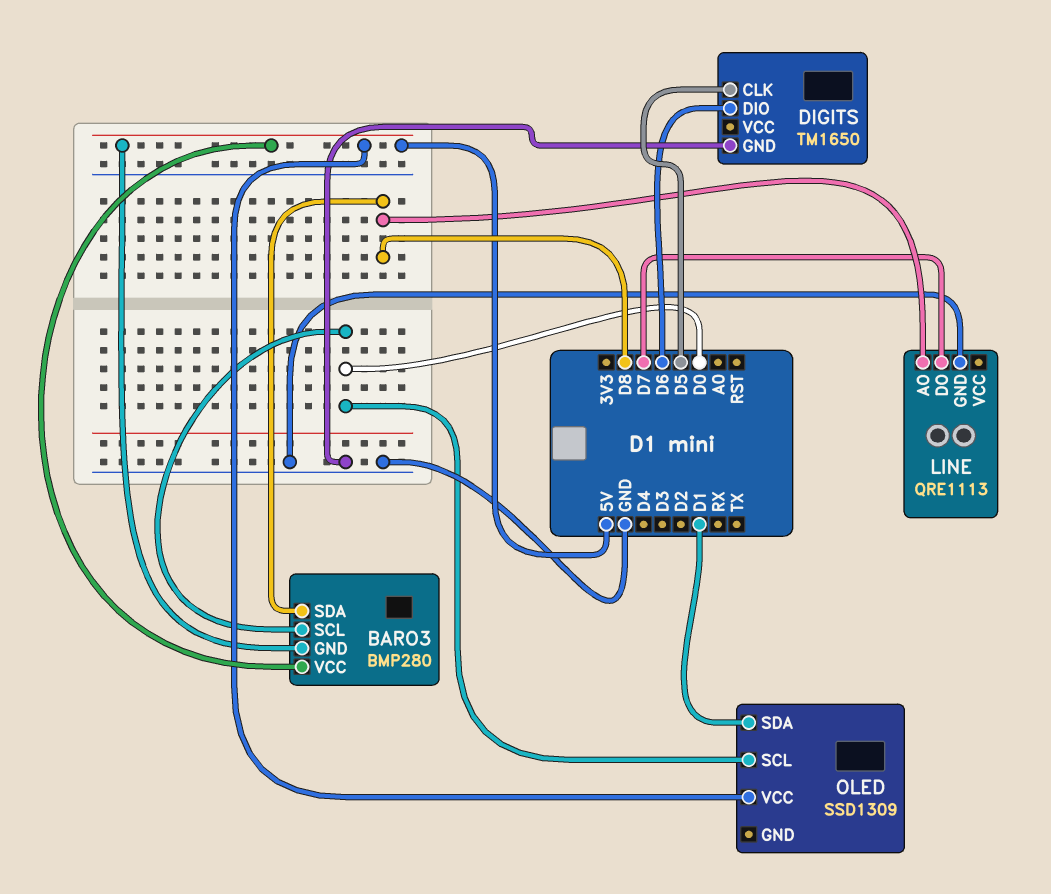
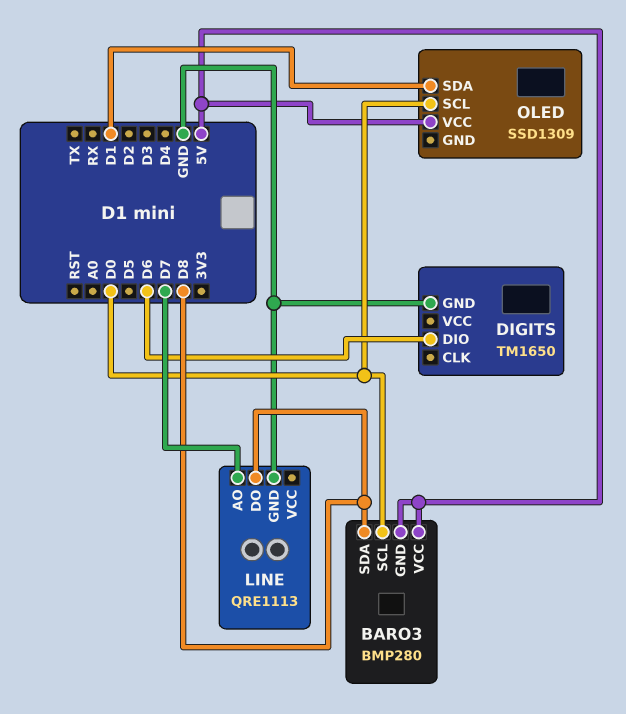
DIGITS pin CLK: D5 -> none
LINE pin AO: D8 -> D7
LINE pin DO: D7 -> D8

